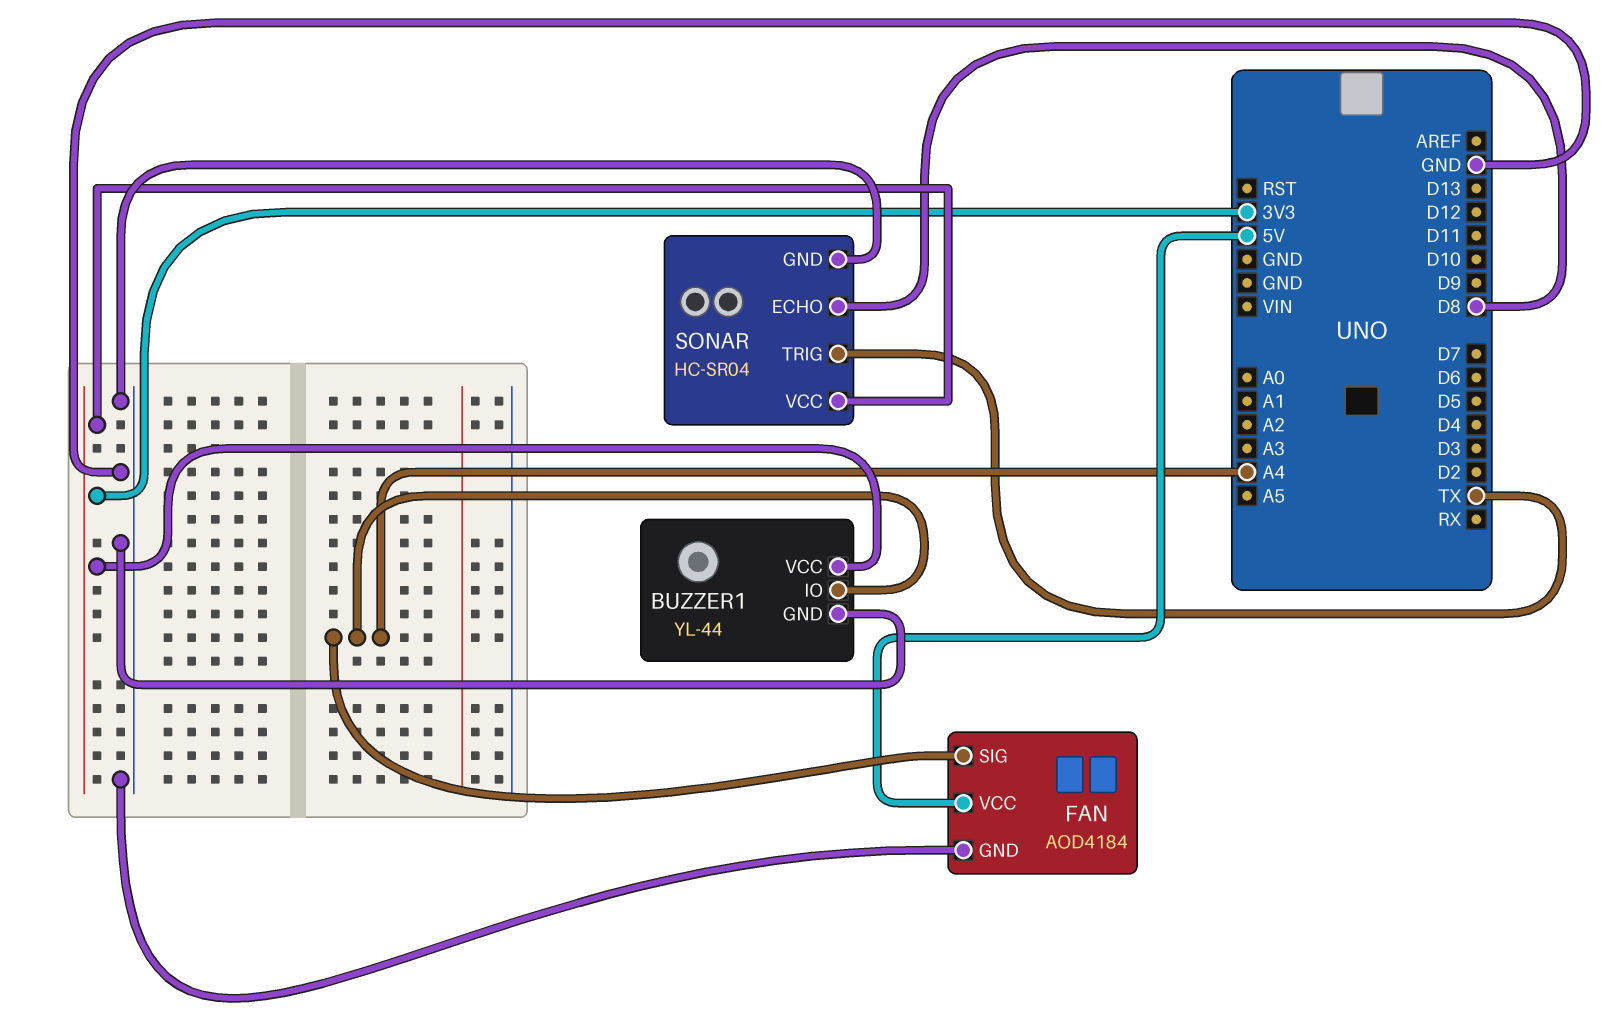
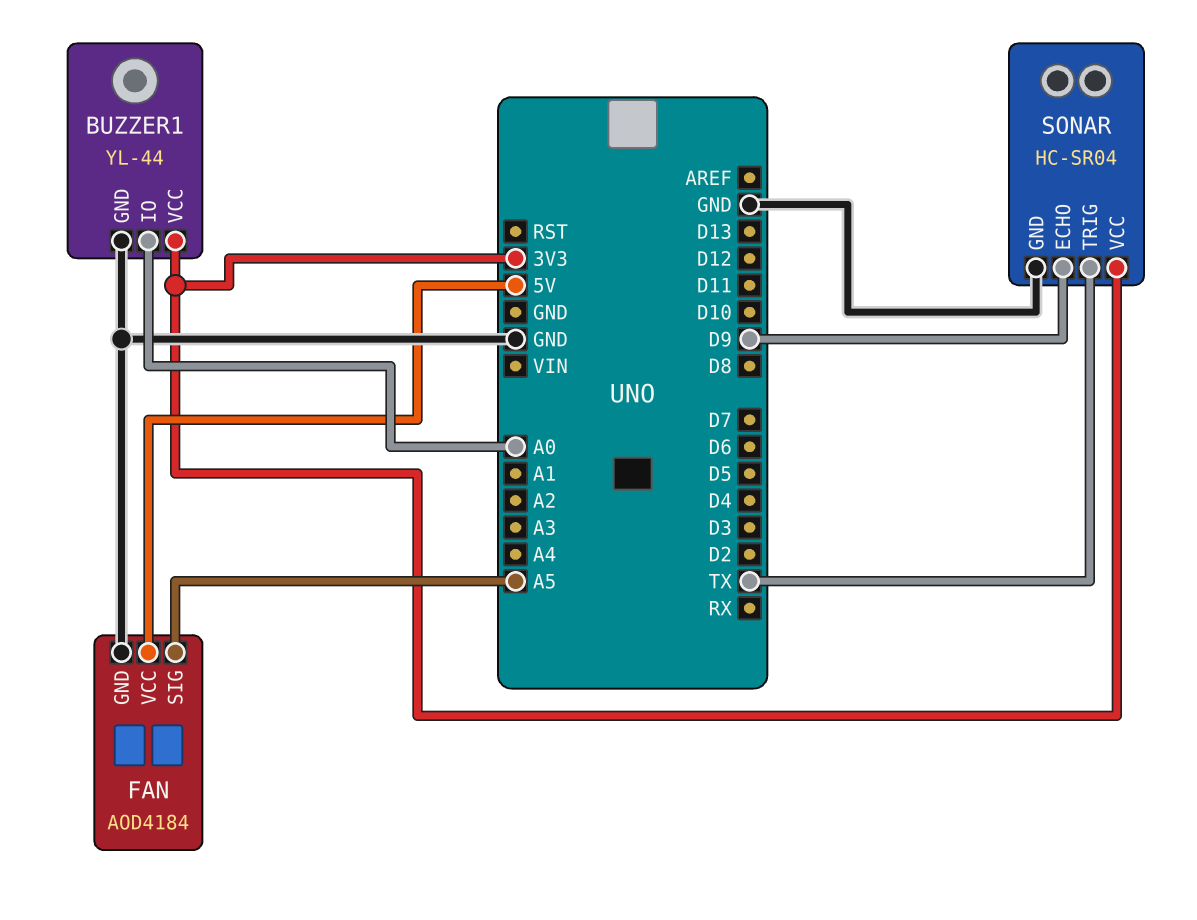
BUZZER1 pin IO: A4 -> A0
FAN pin SIG: A4 -> A5
SONAR pin ECHO: D8 -> D9

